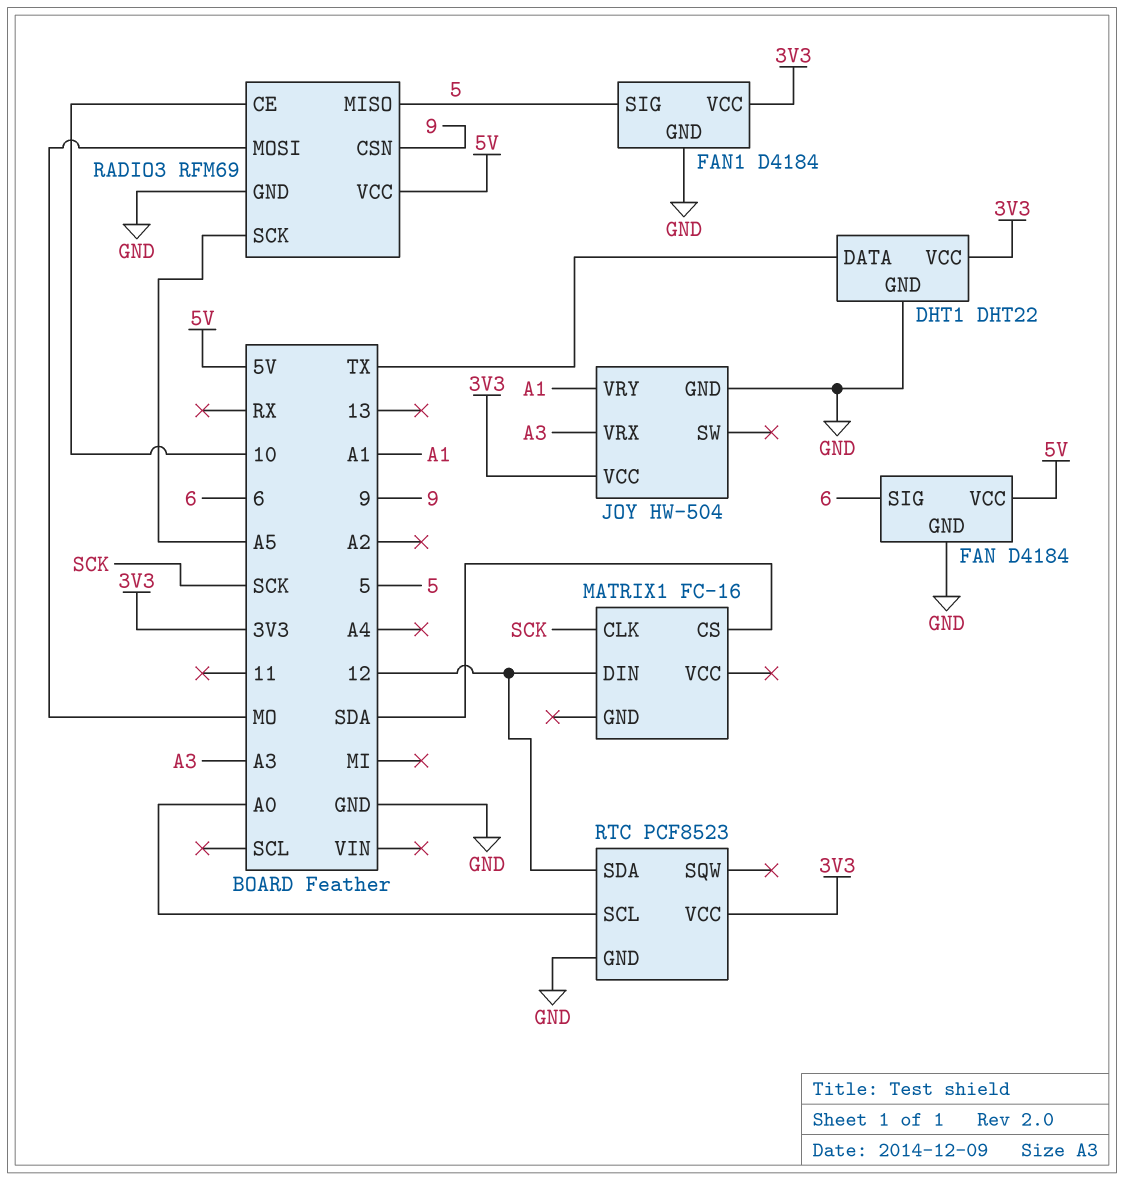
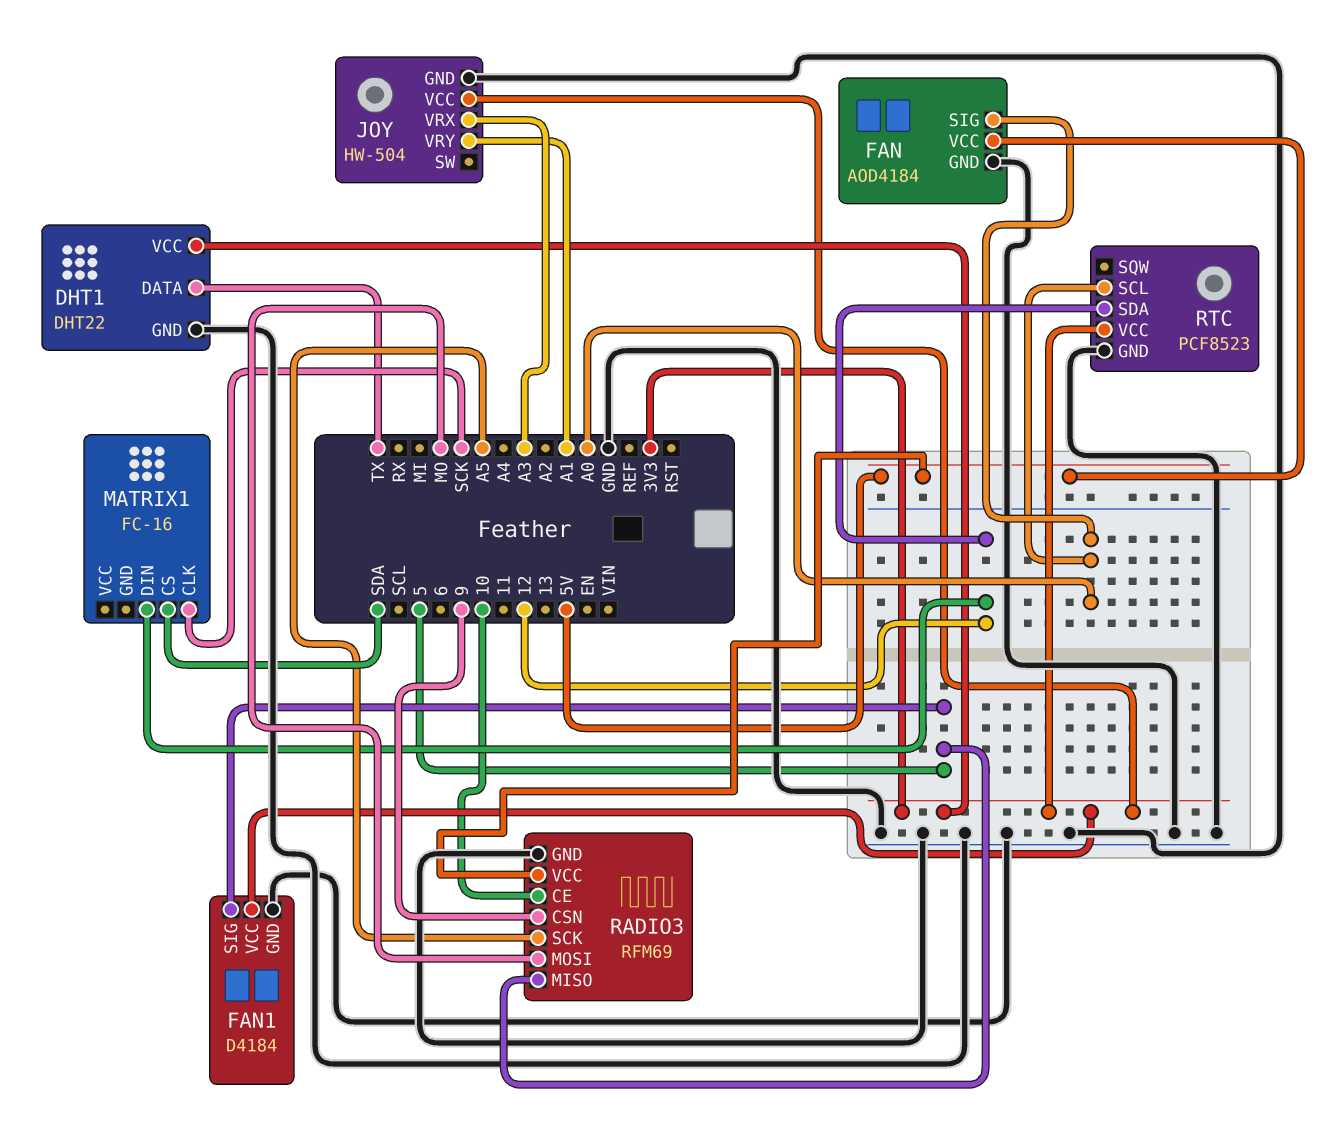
FAN: D4184 -> AOD4184
FAN pin SIG: 6 -> A0

